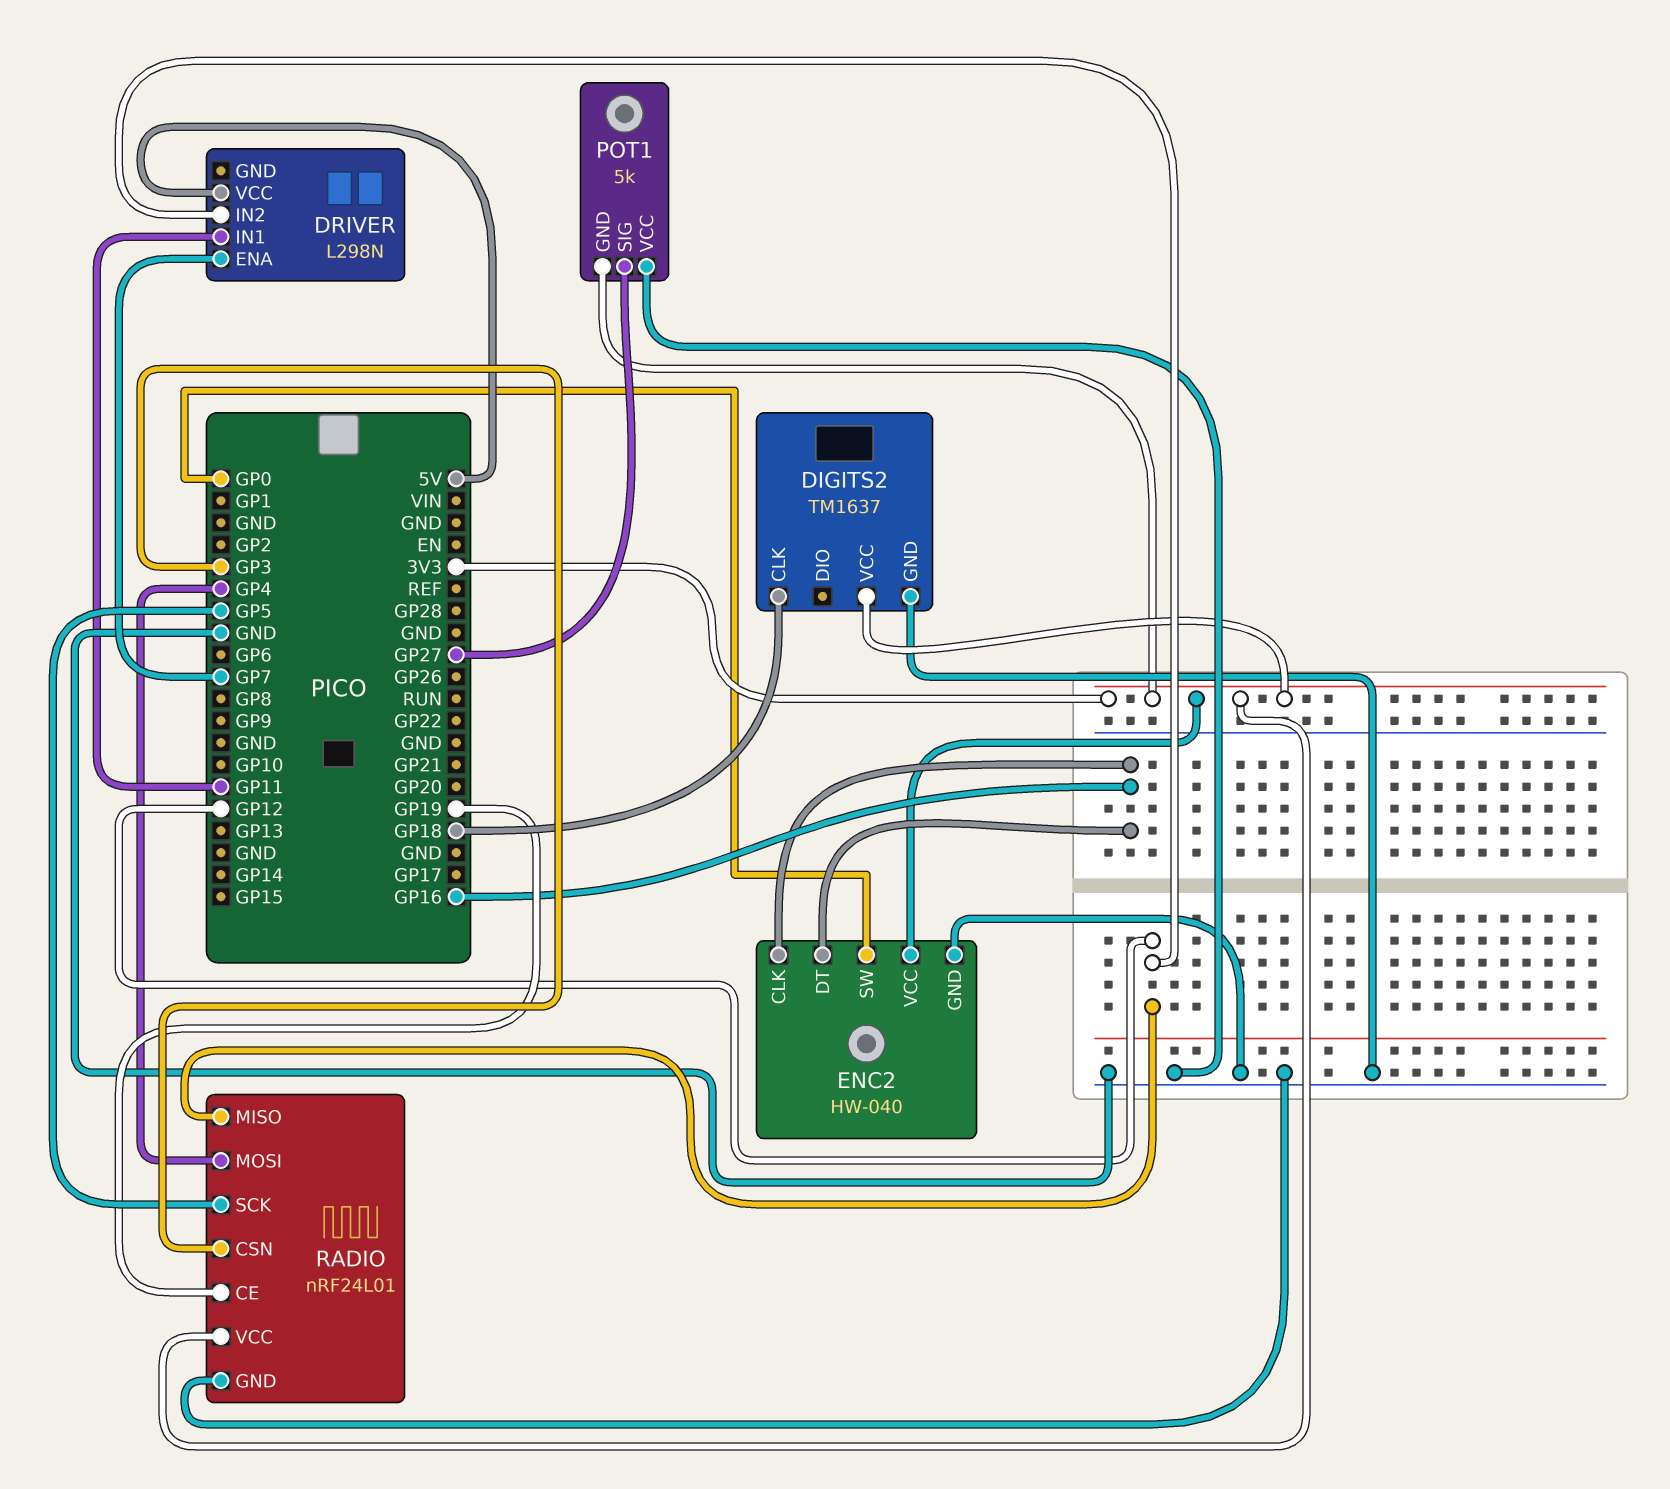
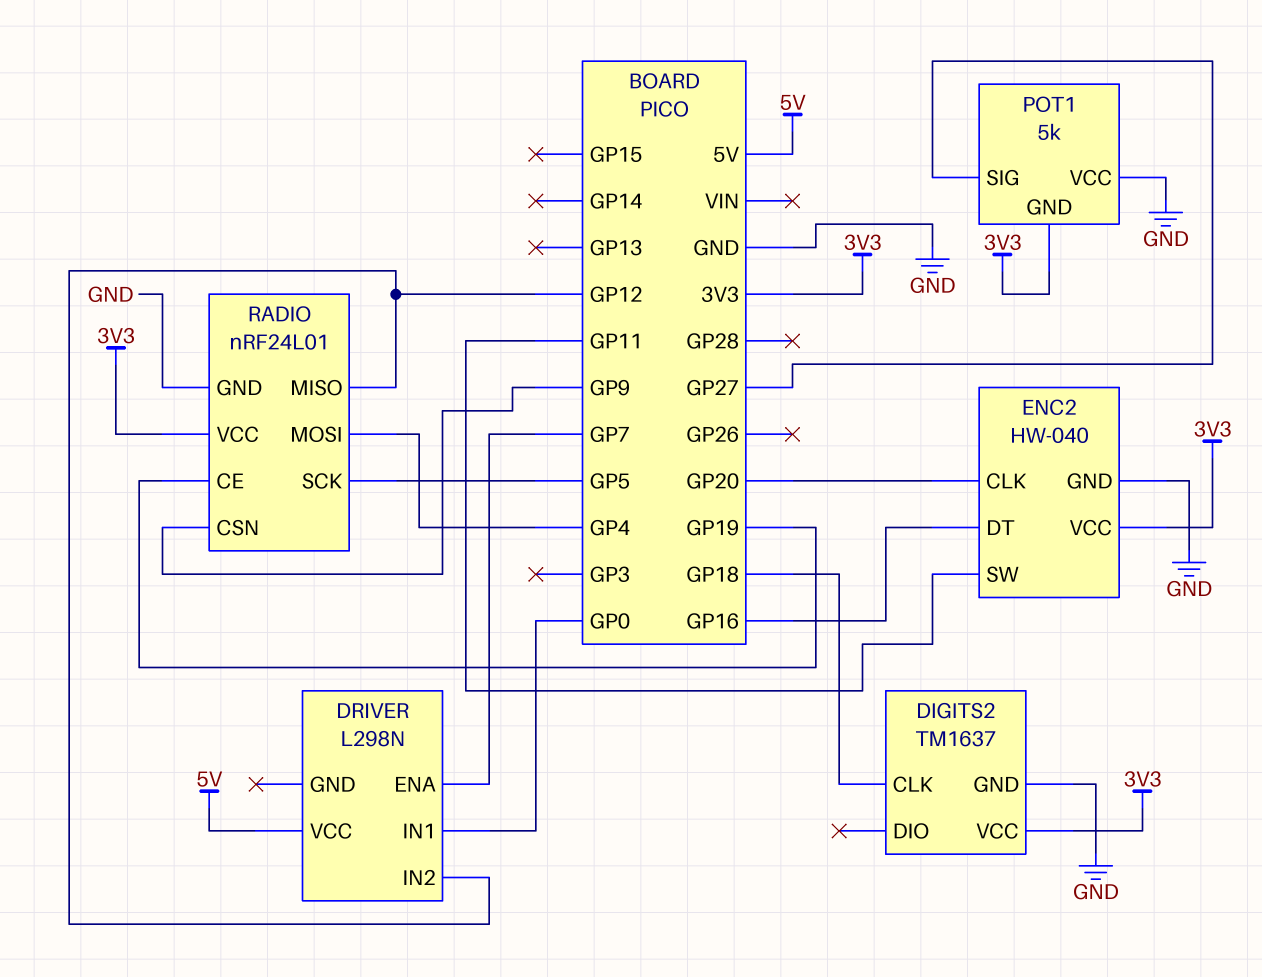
DRIVER pin IN1: GP11 -> GP0
ENC2 pin CLK: GP16 -> GP20
ENC2 pin SW: GP0 -> GP11
RADIO pin CSN: GP3 -> GP9

